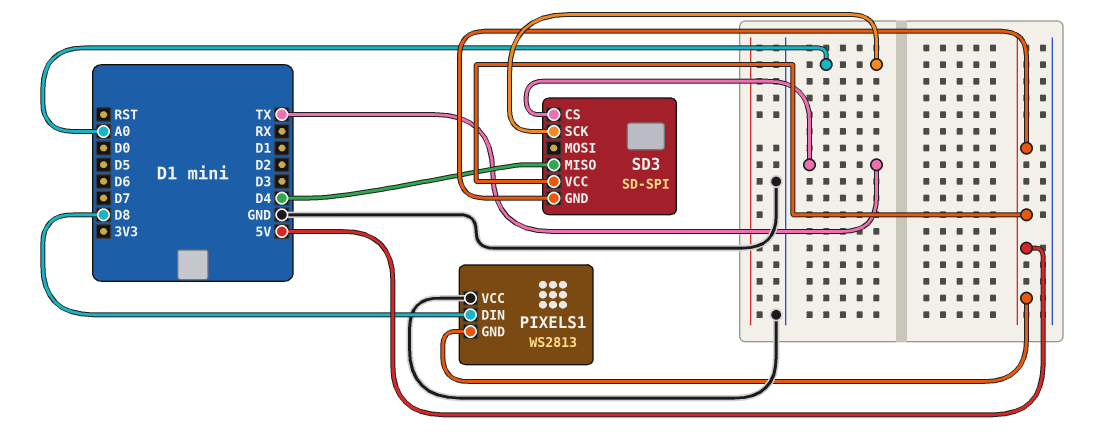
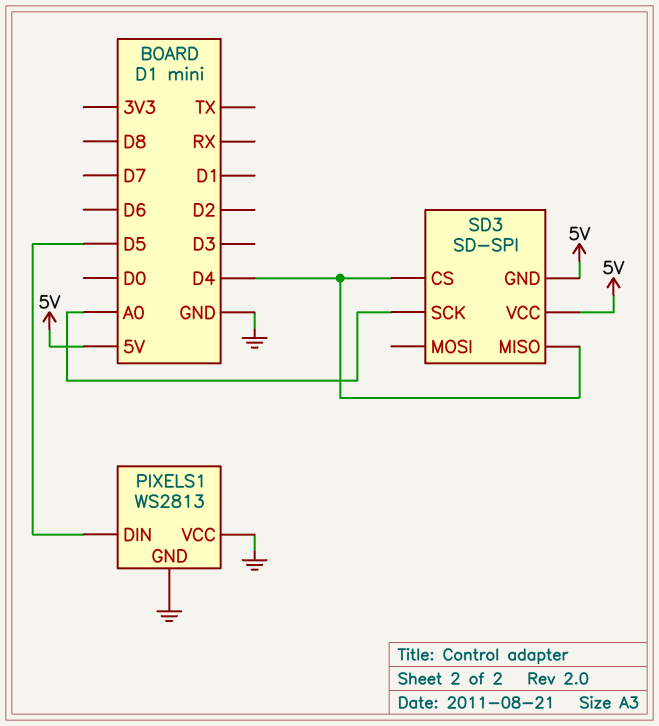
PIXELS1 pin DIN: D8 -> D5
PIXELS1 pin GND: 5V -> GND
SD3 pin CS: TX -> D4

